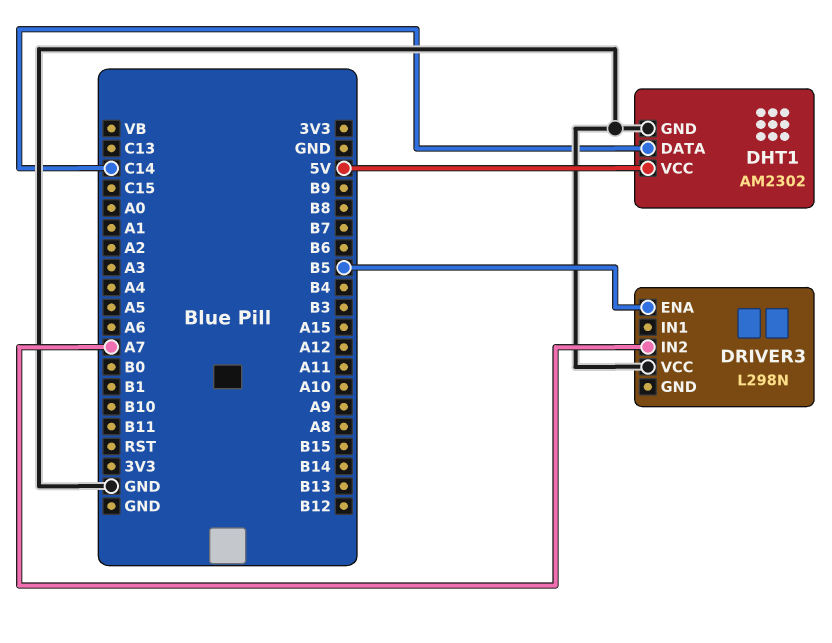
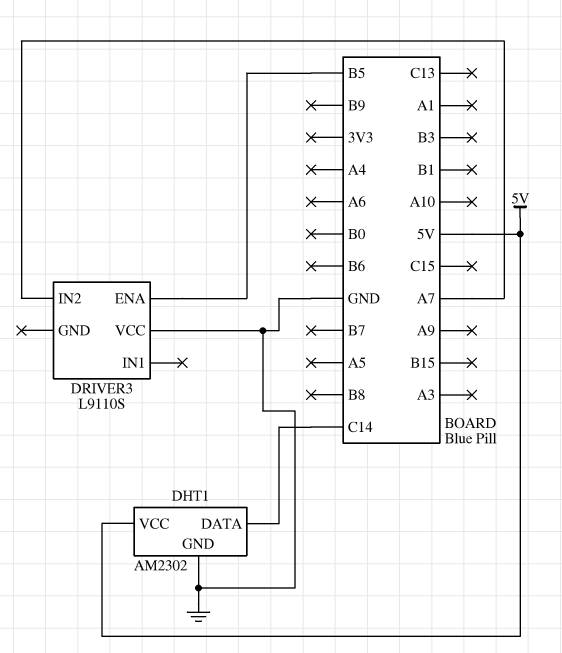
DRIVER3: L298N -> L9110S

